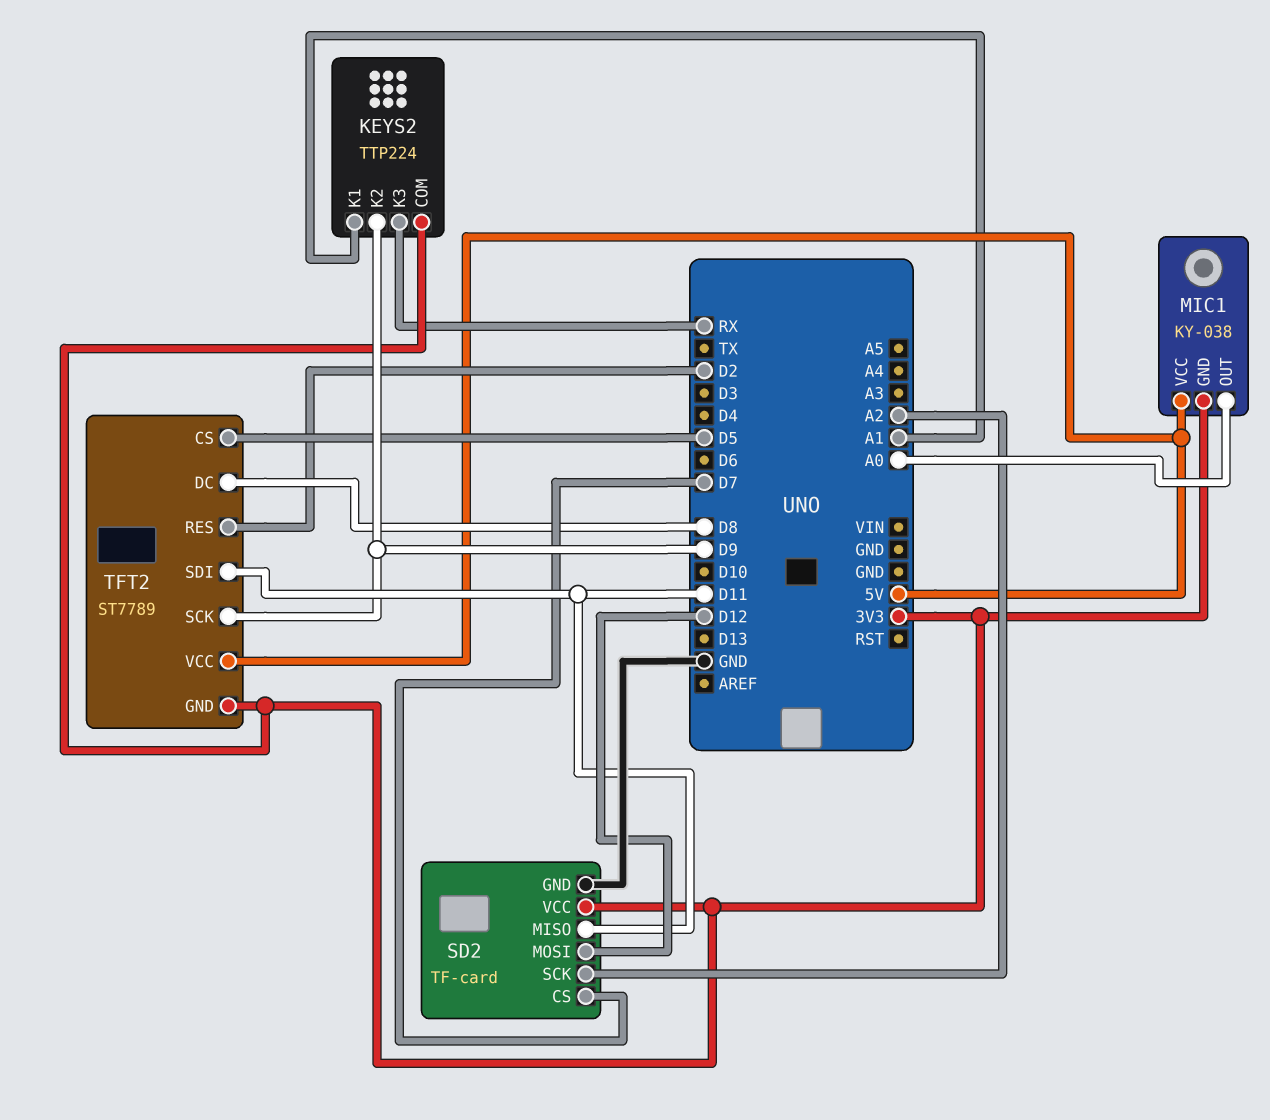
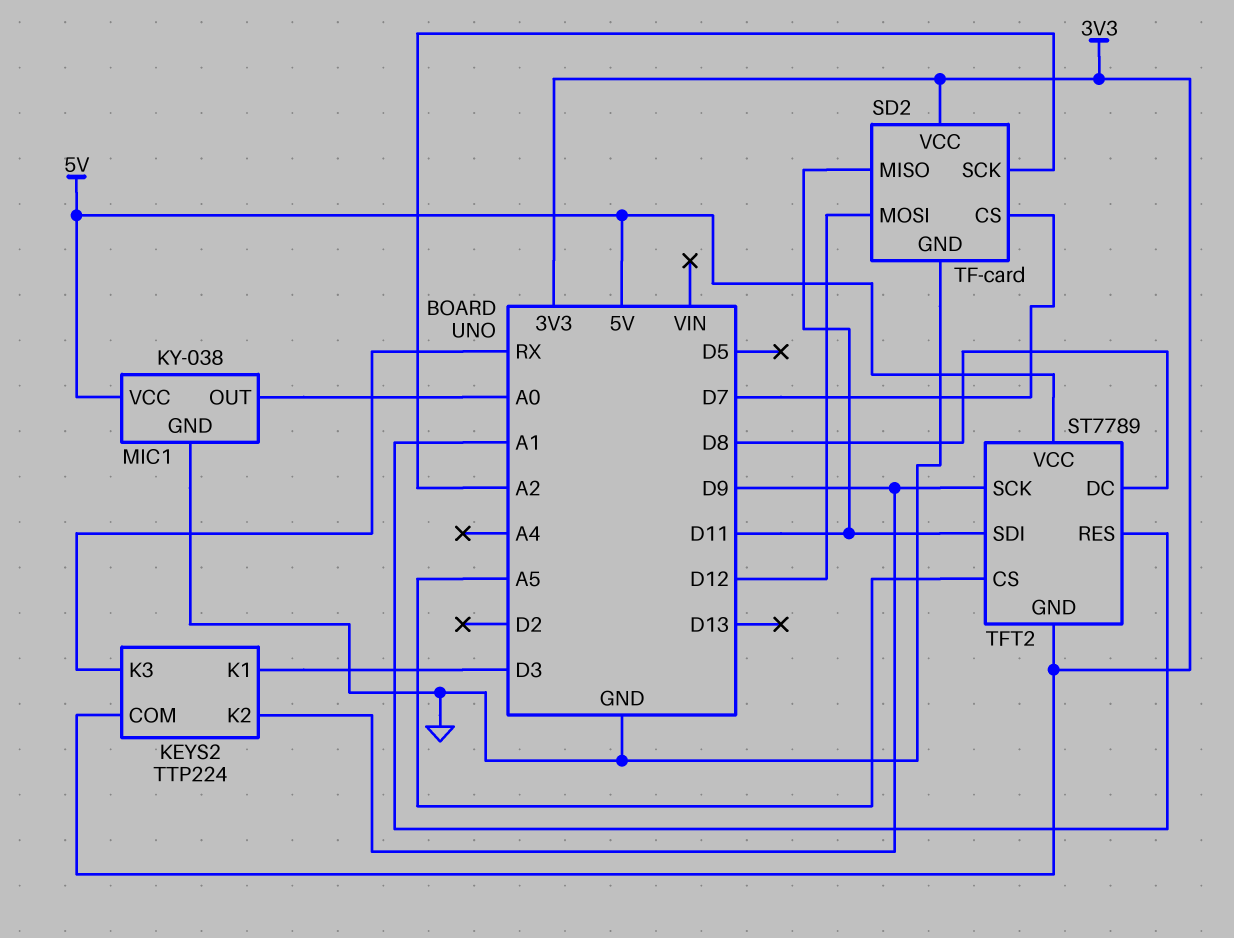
KEYS2 pin K1: A1 -> D3
MIC1 pin GND: 3V3 -> GND
TFT2 pin CS: D5 -> A5
TFT2 pin RES: D2 -> A1

